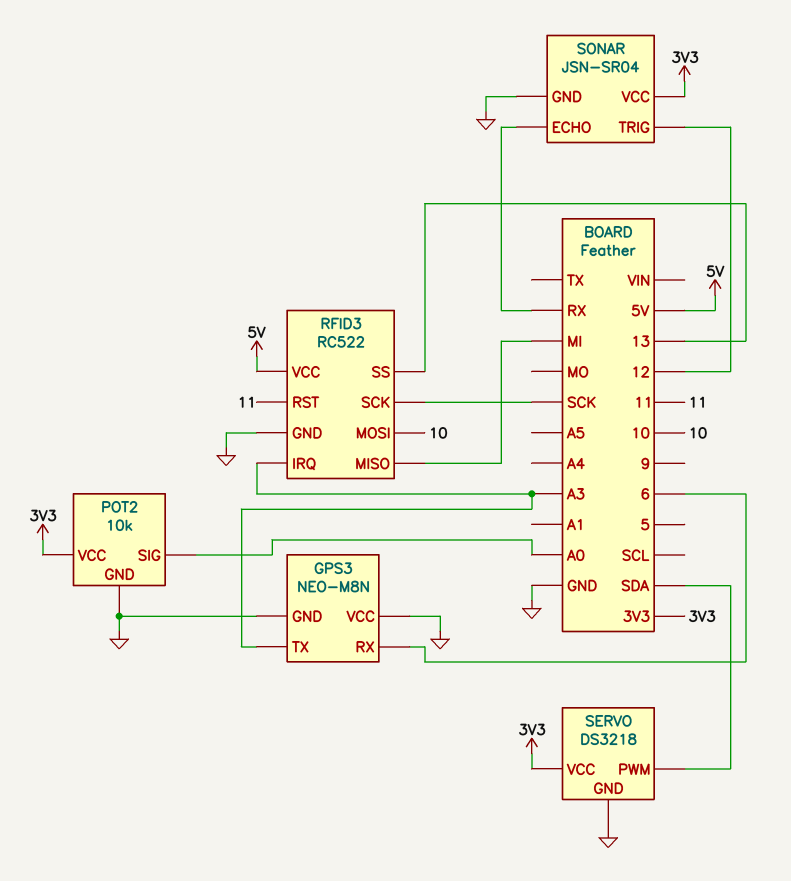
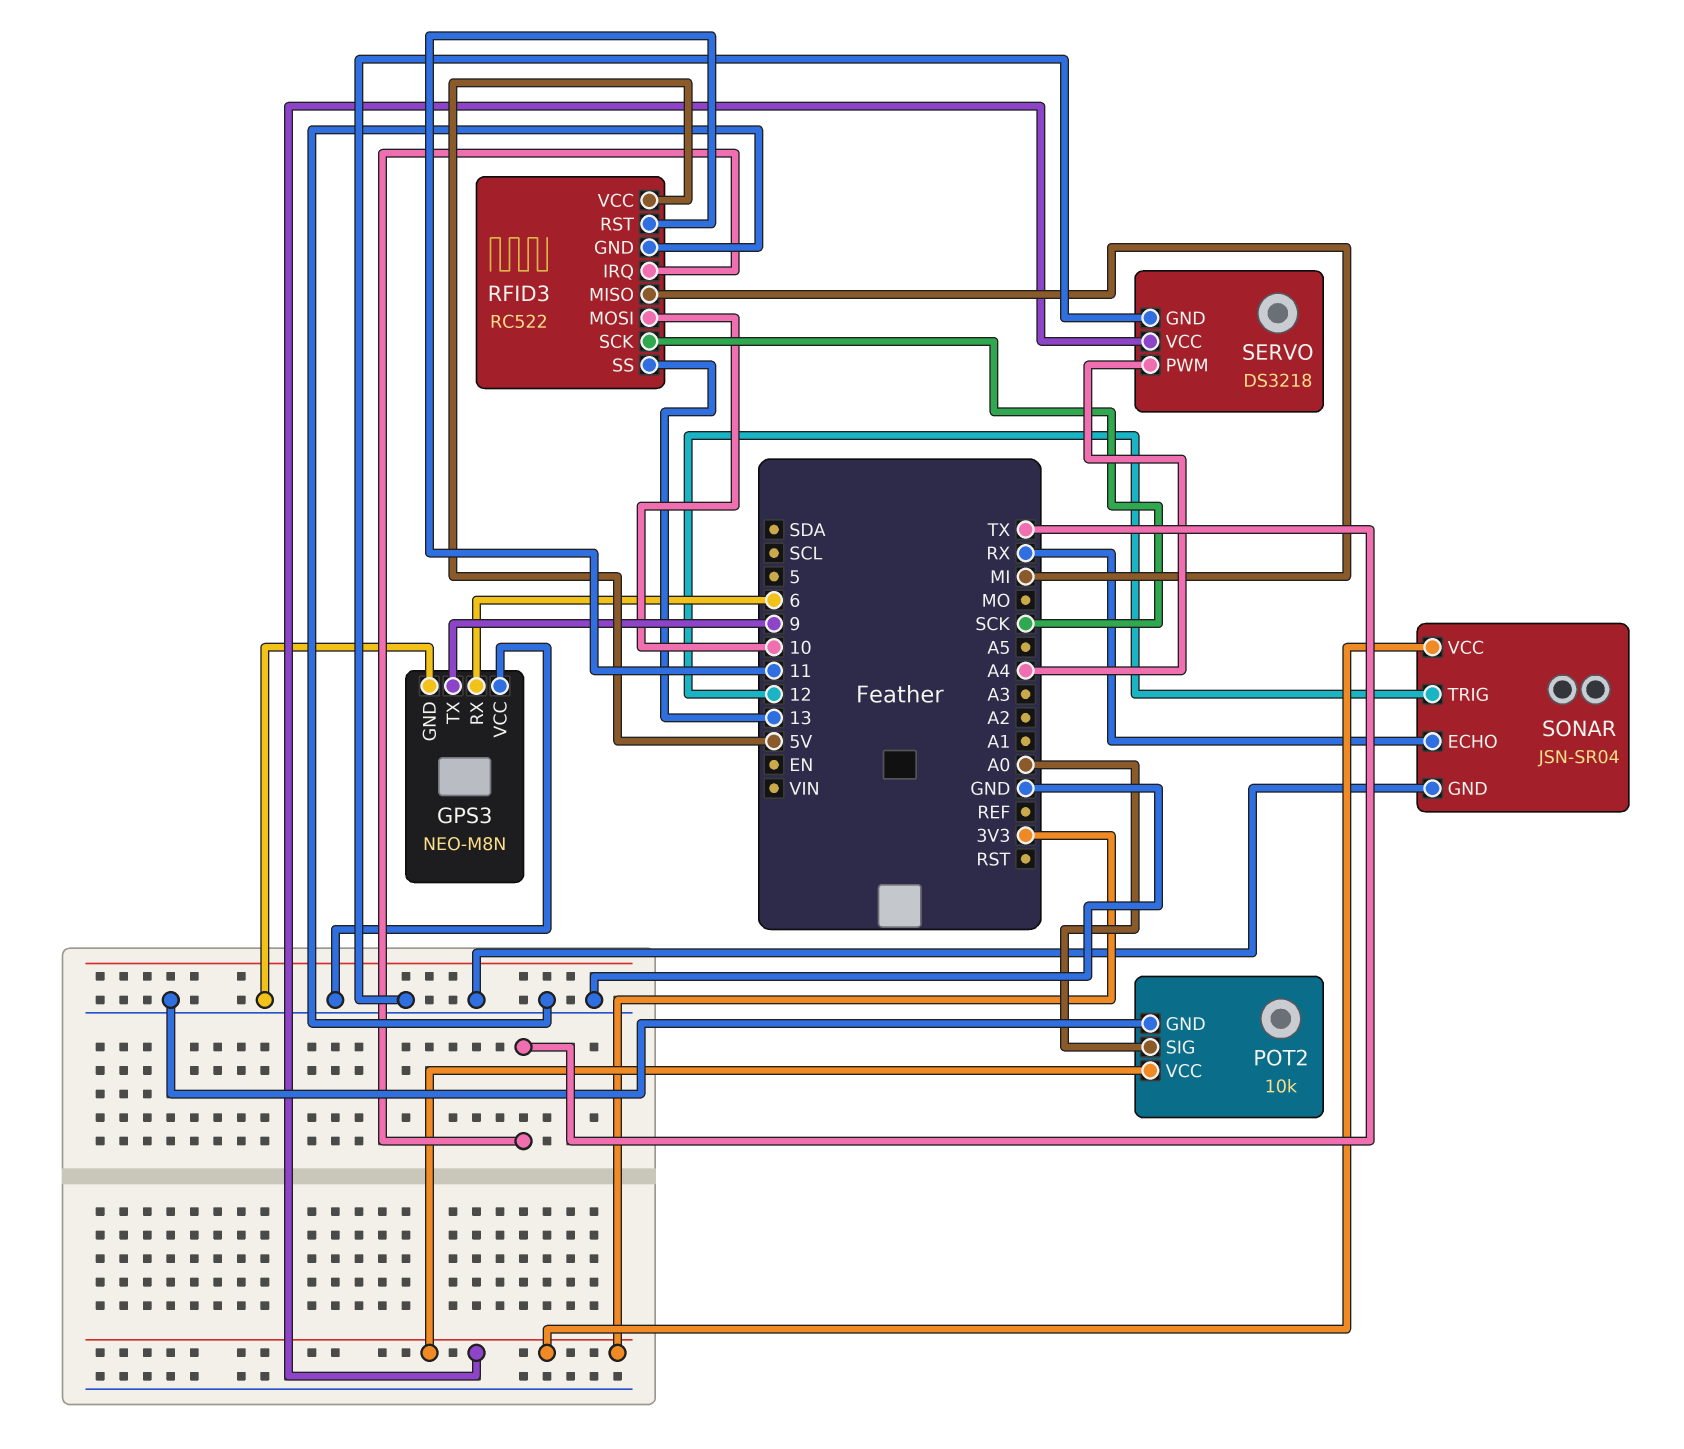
GPS3 pin TX: A3 -> 9
RFID3 pin IRQ: A3 -> TX
SERVO pin PWM: SDA -> A4

